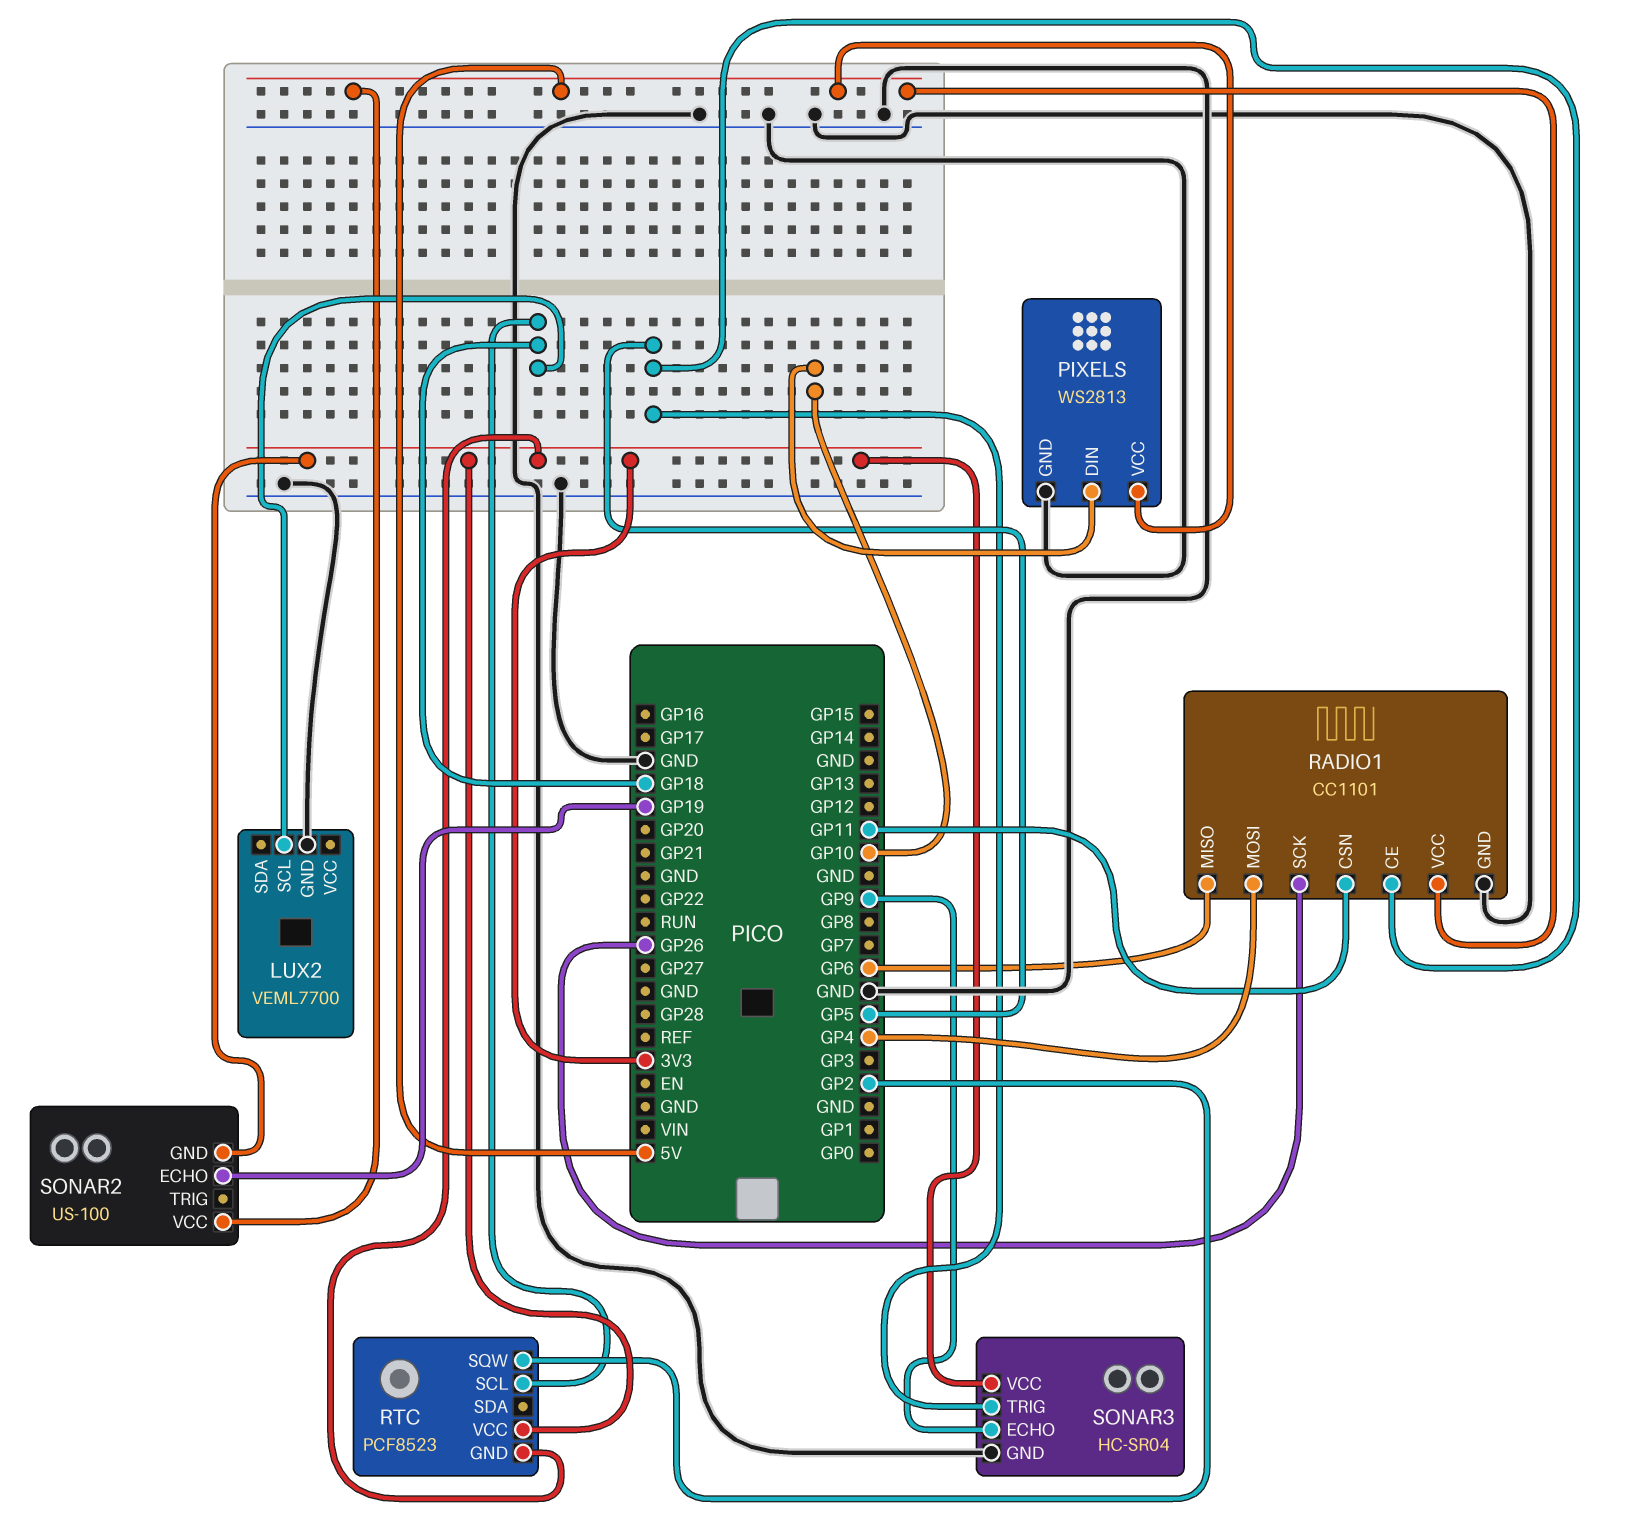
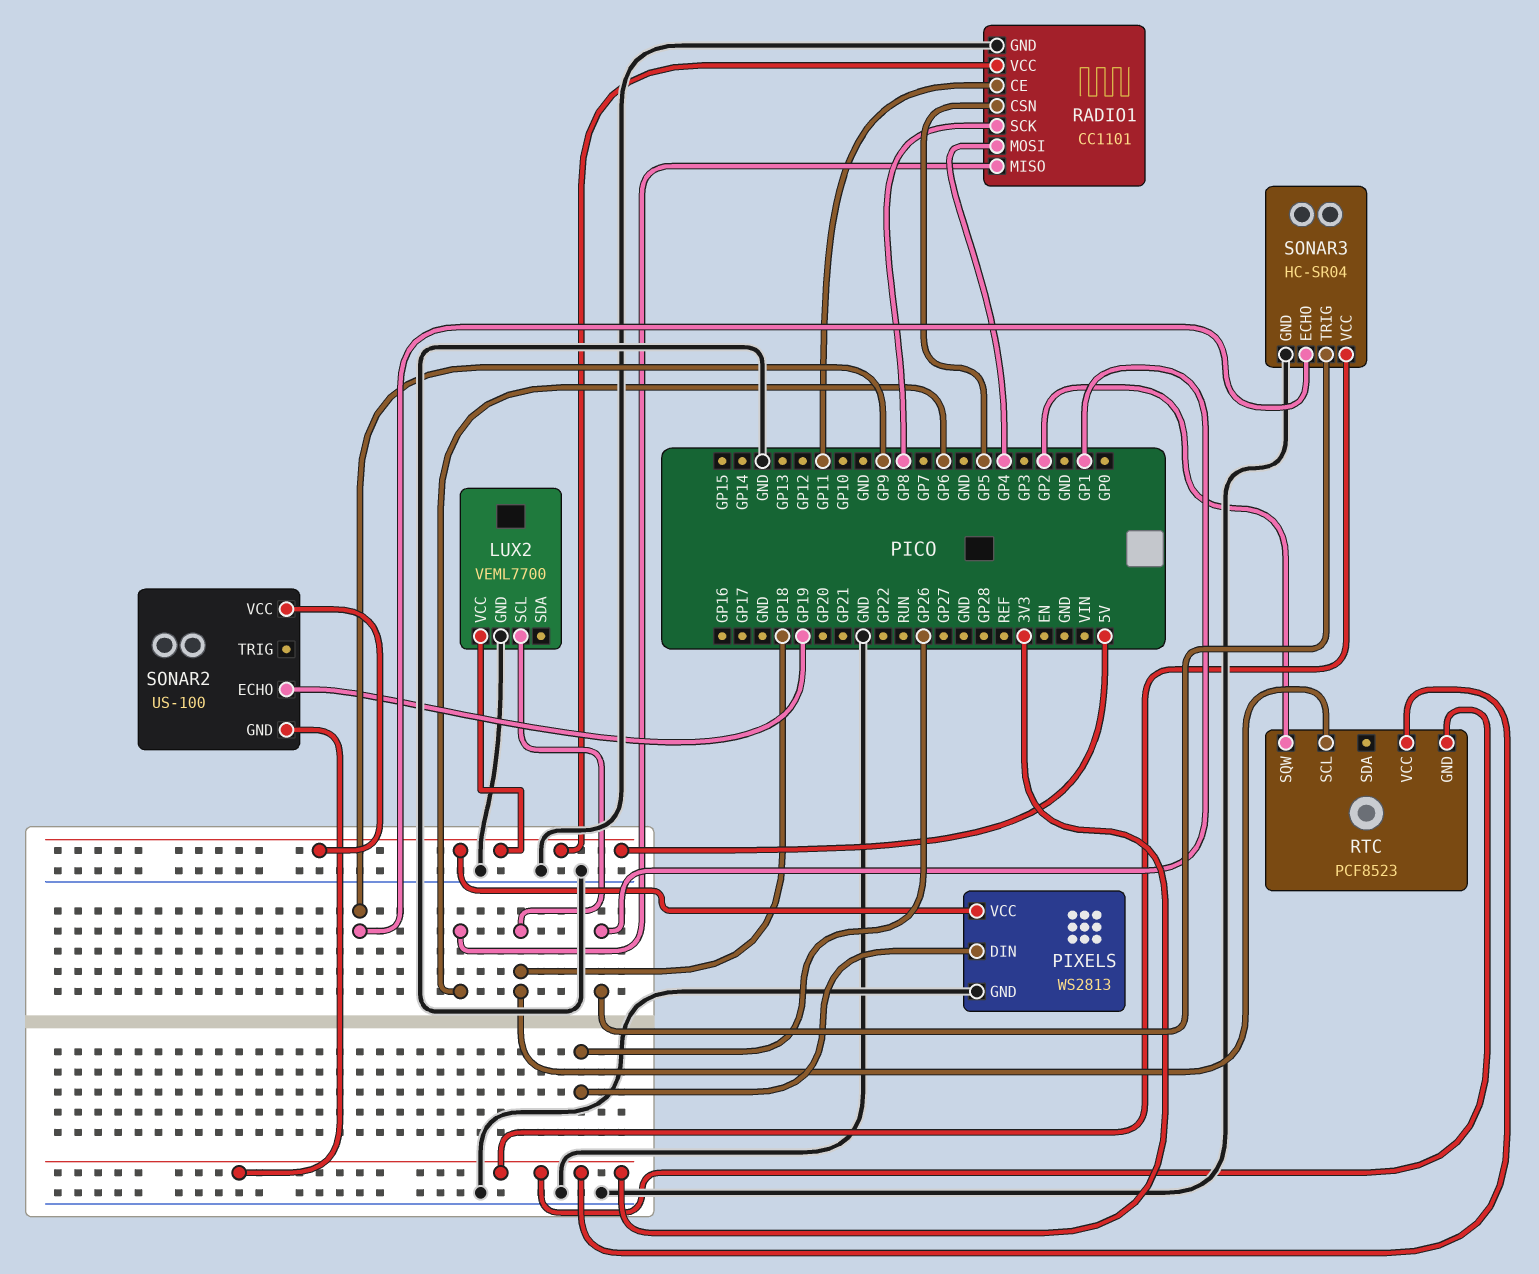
LUX2 pin VCC: none -> 5V
PIXELS pin DIN: GP10 -> GP26
RADIO1 pin CE: GP5 -> GP11
RADIO1 pin CSN: GP11 -> GP5
RADIO1 pin SCK: GP26 -> GP8
SONAR3 pin TRIG: GP5 -> GP1

